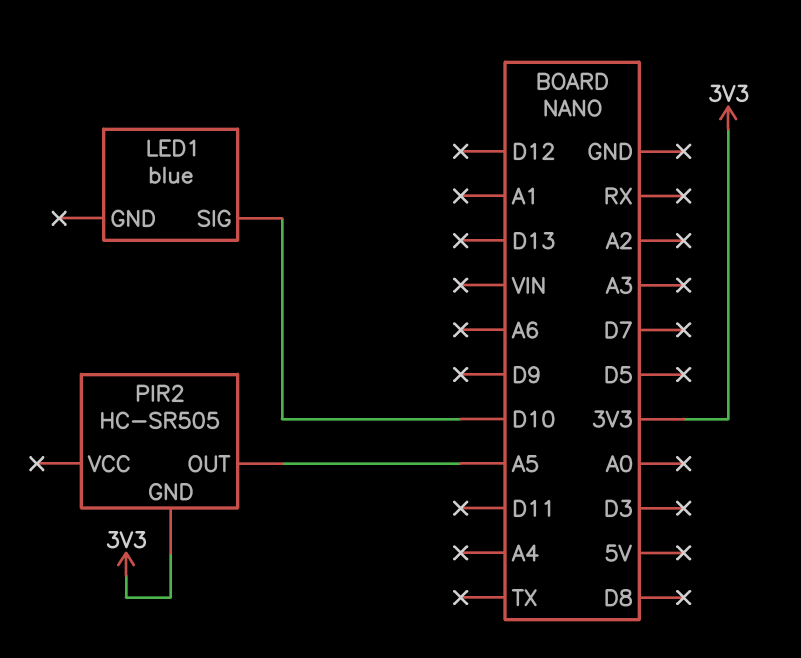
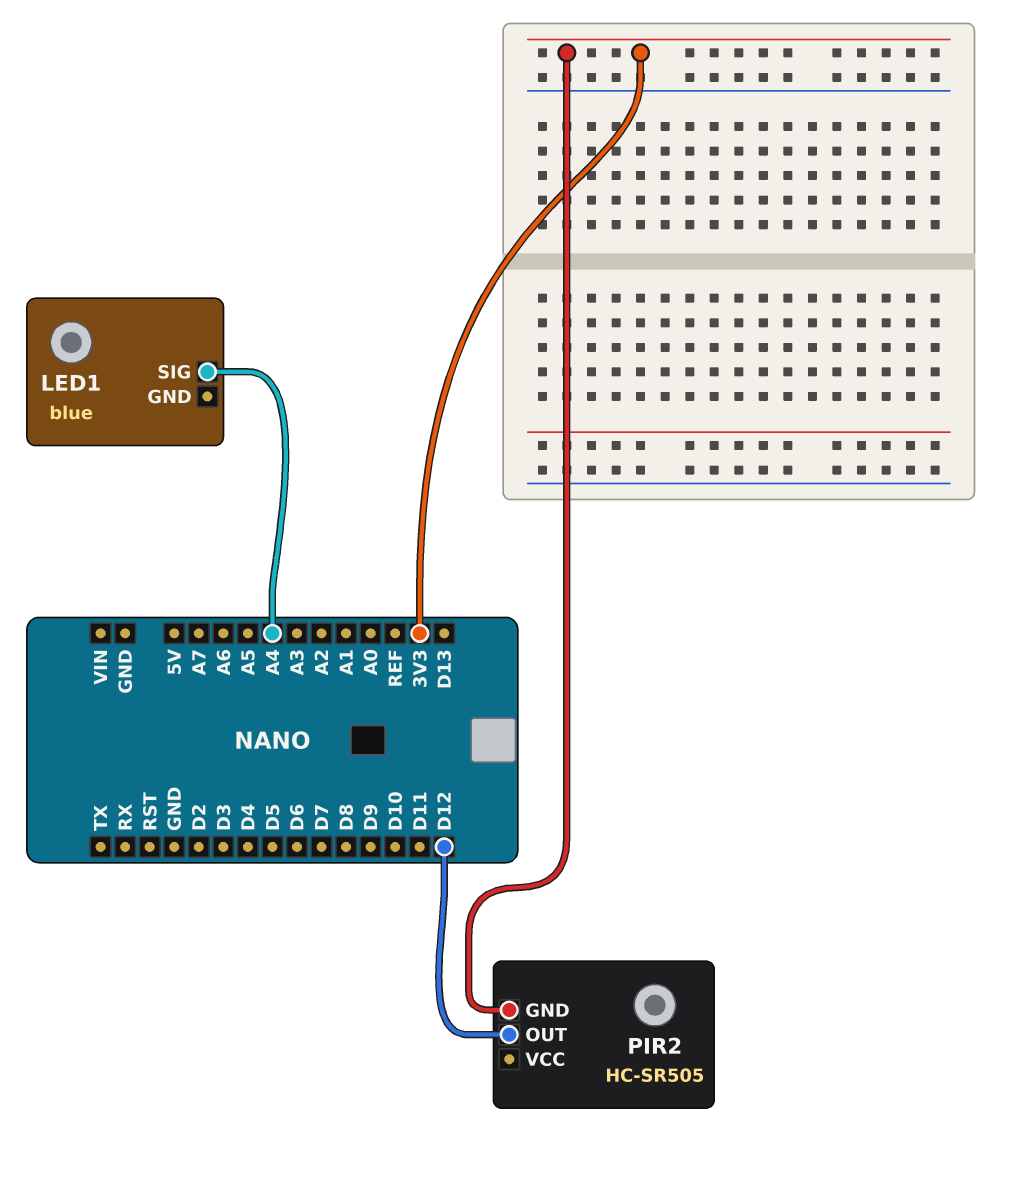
LED1 pin SIG: D10 -> A4
PIR2 pin OUT: A5 -> D12

